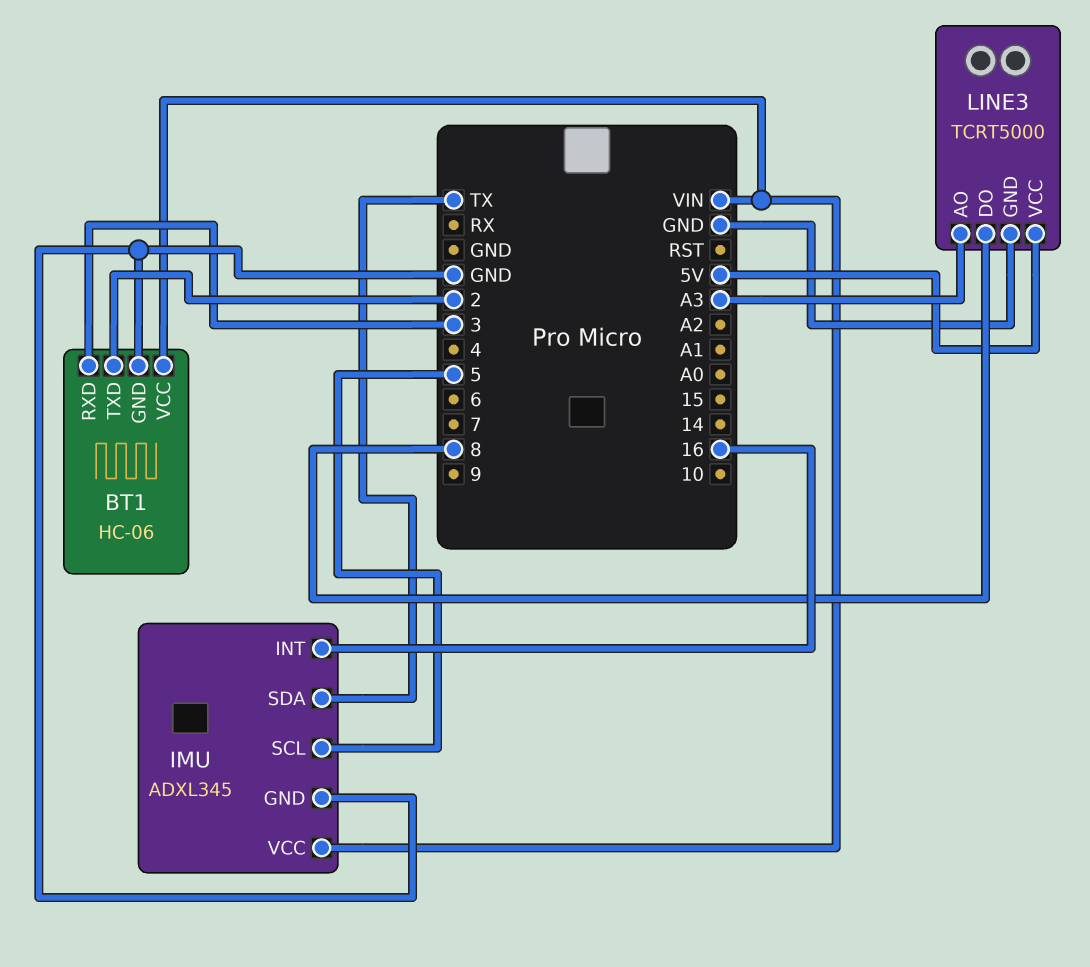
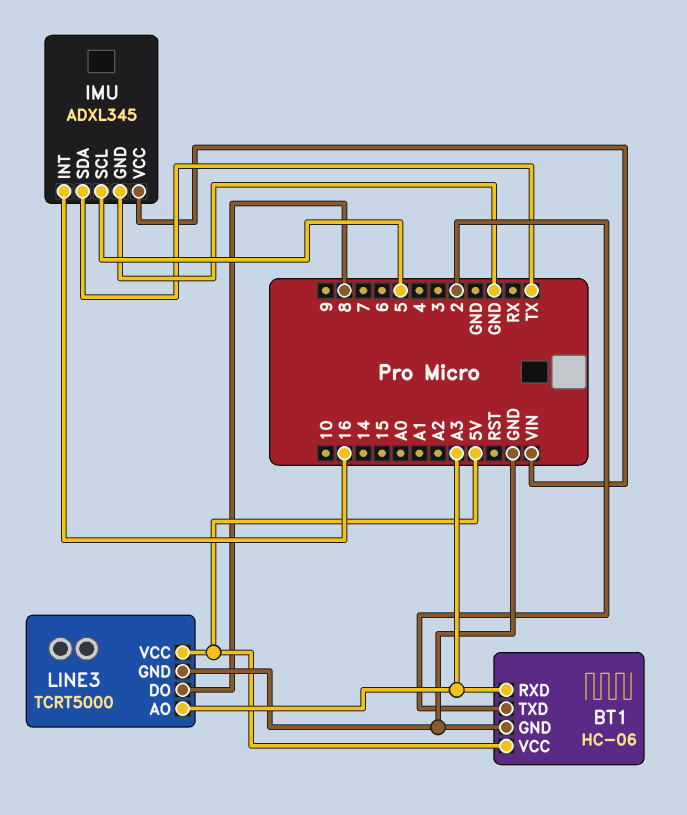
BT1 pin RXD: 3 -> A3
BT1 pin VCC: VIN -> 5V

